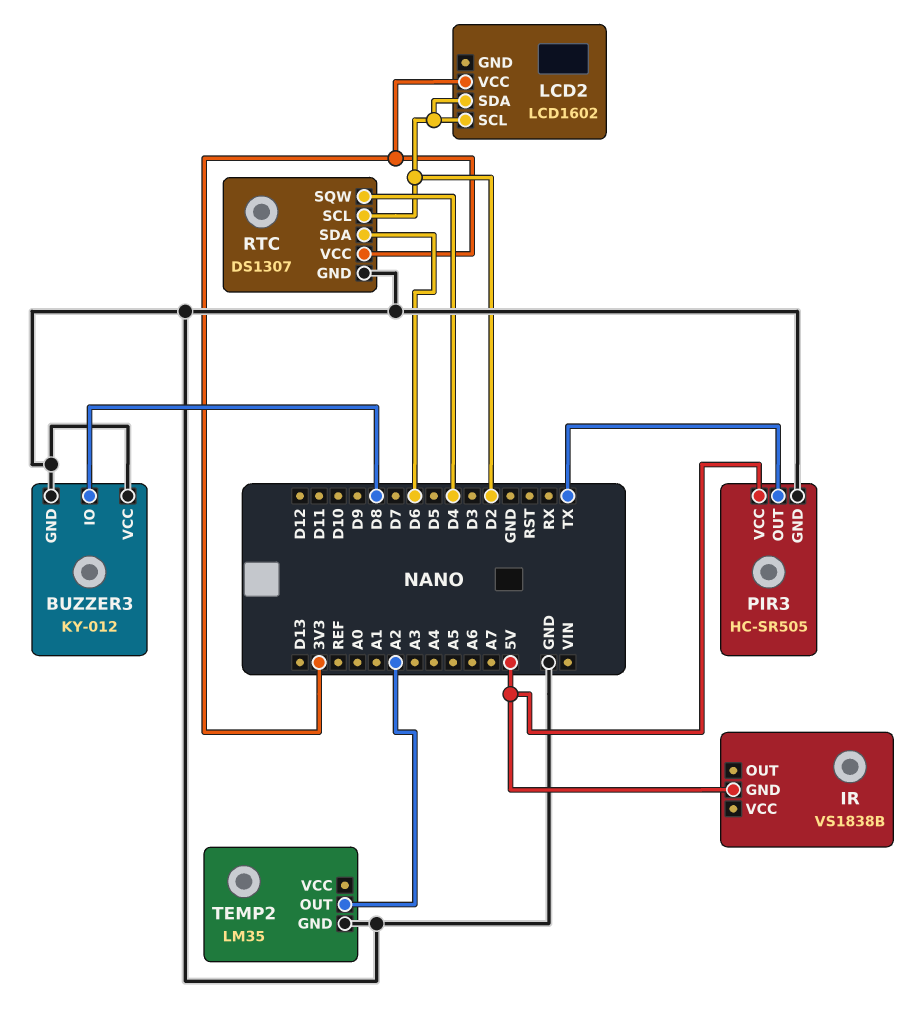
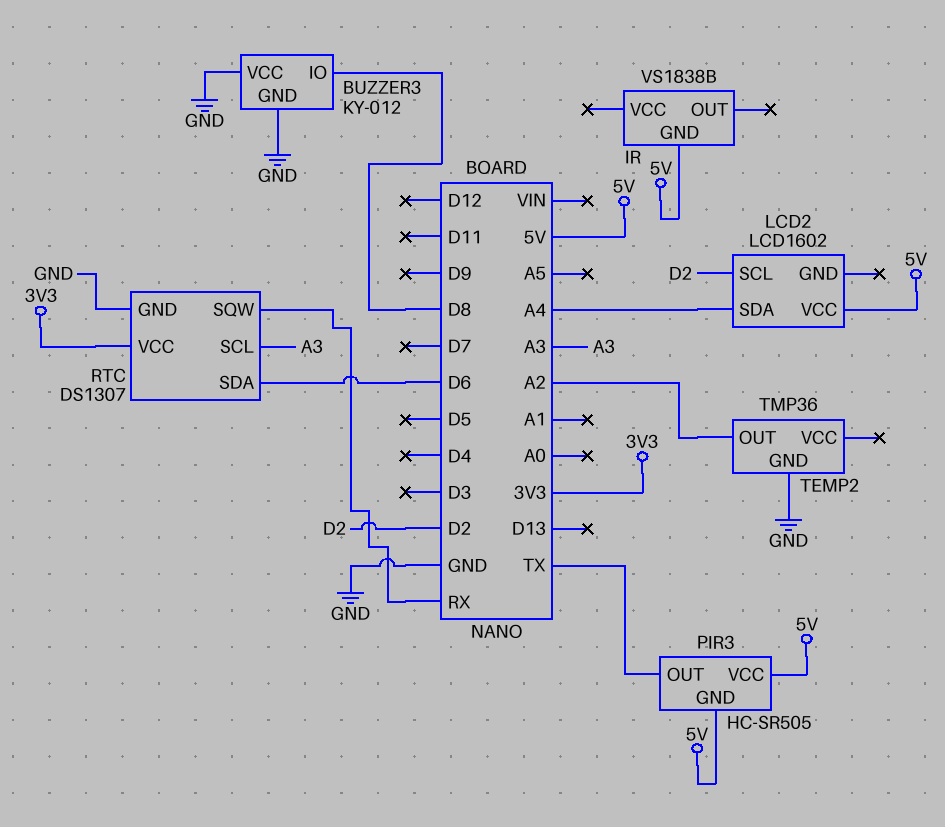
LCD2 pin SDA: D2 -> A4
LCD2 pin VCC: 3V3 -> 5V
PIR3 pin GND: GND -> 5V
RTC pin SCL: D2 -> A3
RTC pin SQW: D4 -> RX
TEMP2: LM35 -> TMP36

